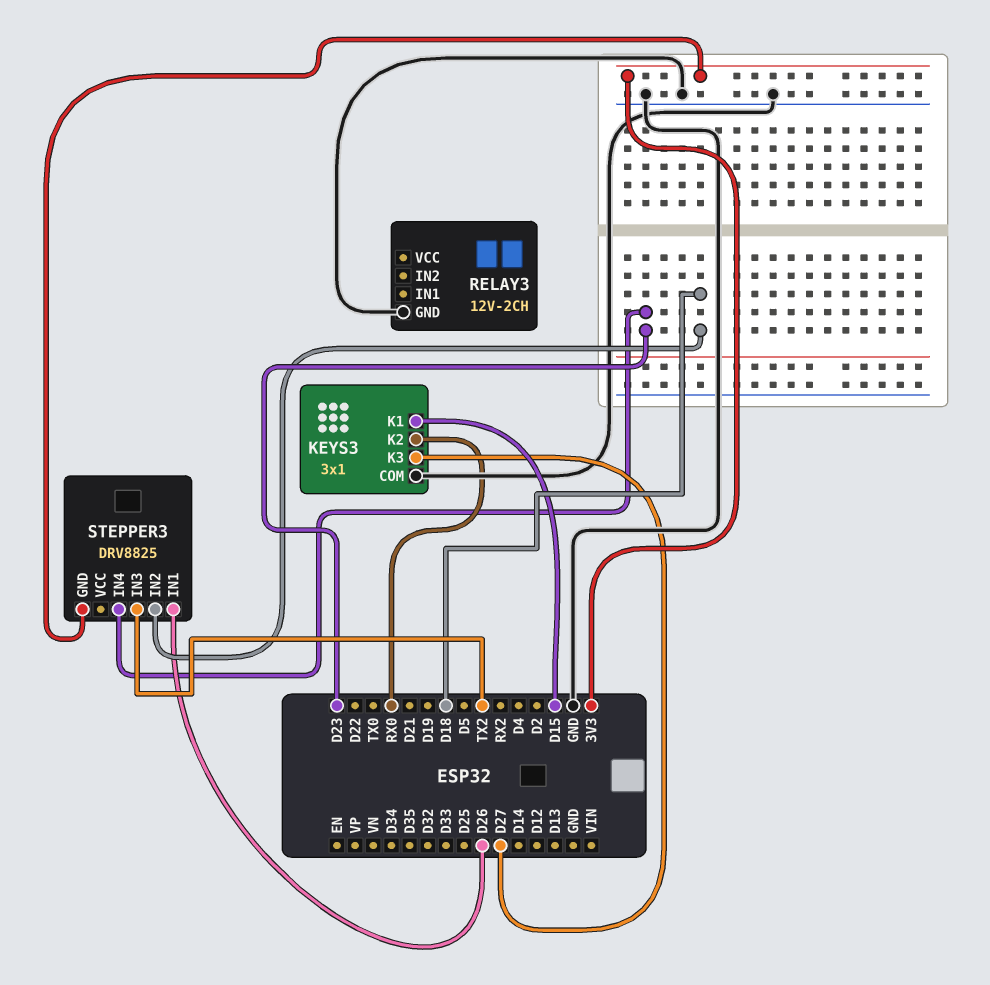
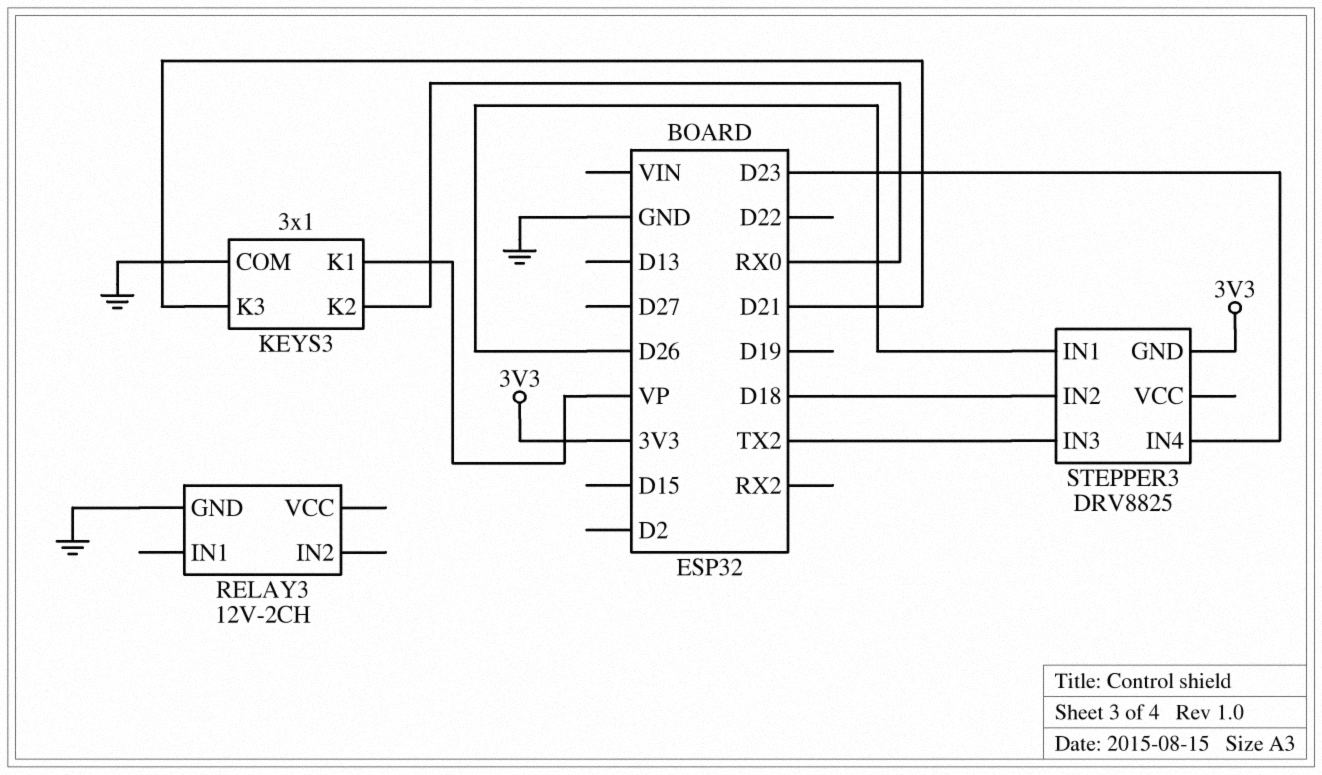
KEYS3 pin K1: D15 -> VP
KEYS3 pin K3: D27 -> D21

